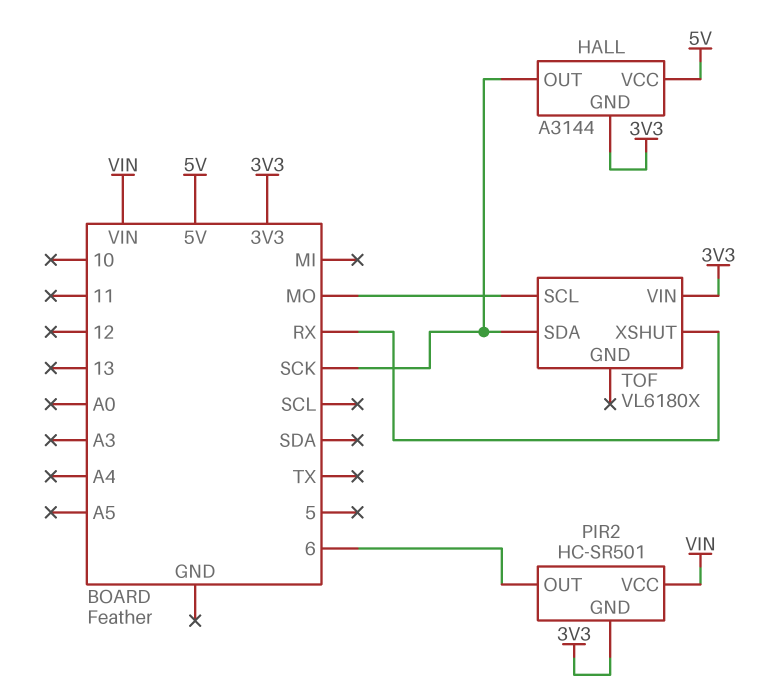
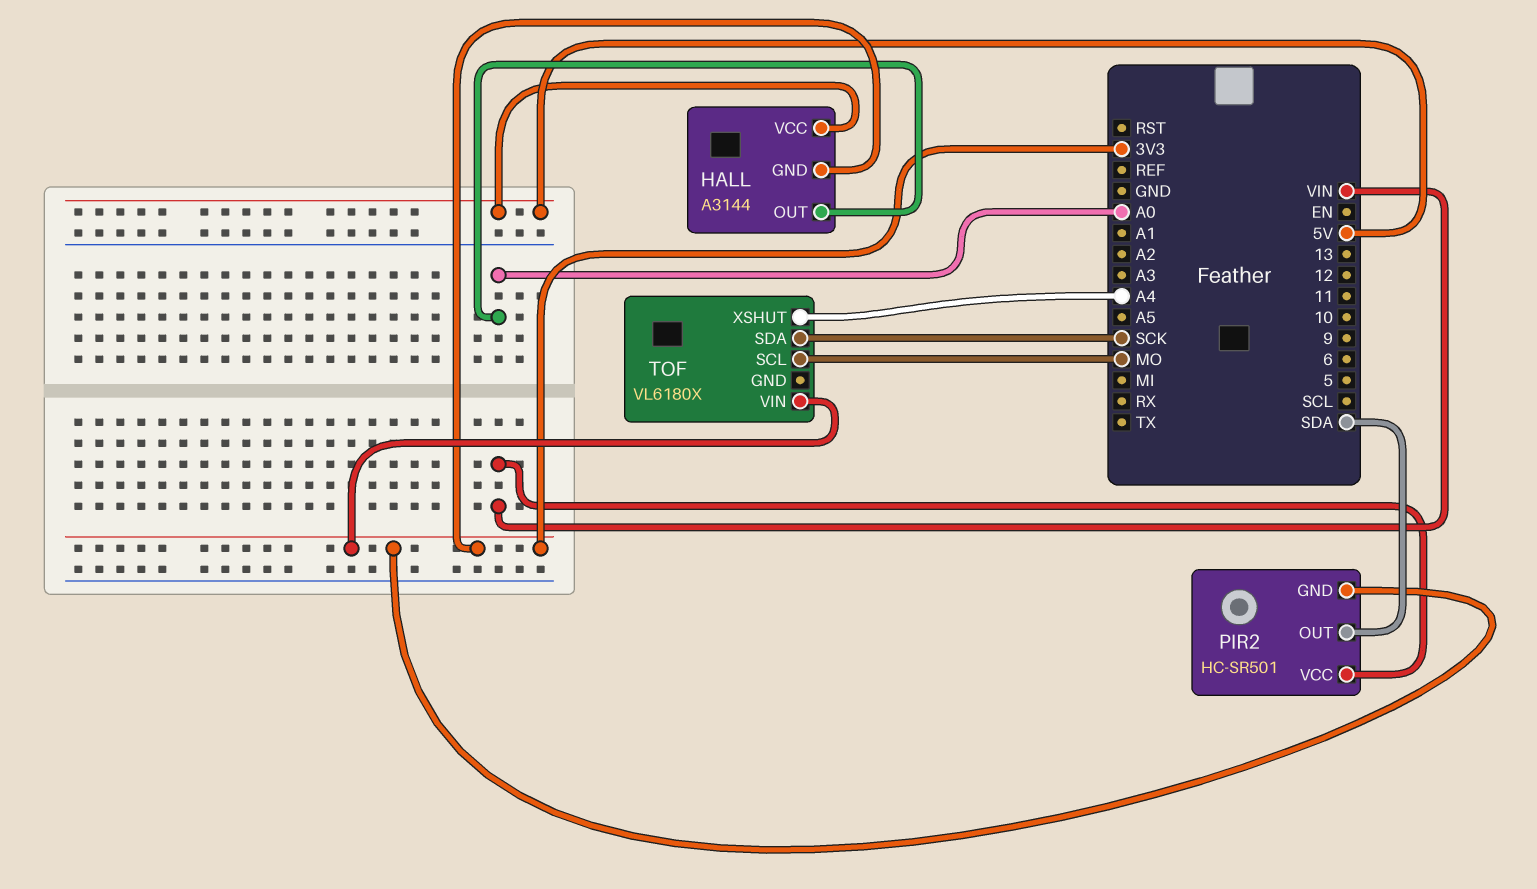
HALL pin OUT: SCK -> A0
PIR2 pin OUT: 6 -> SDA
TOF pin XSHUT: RX -> A4

